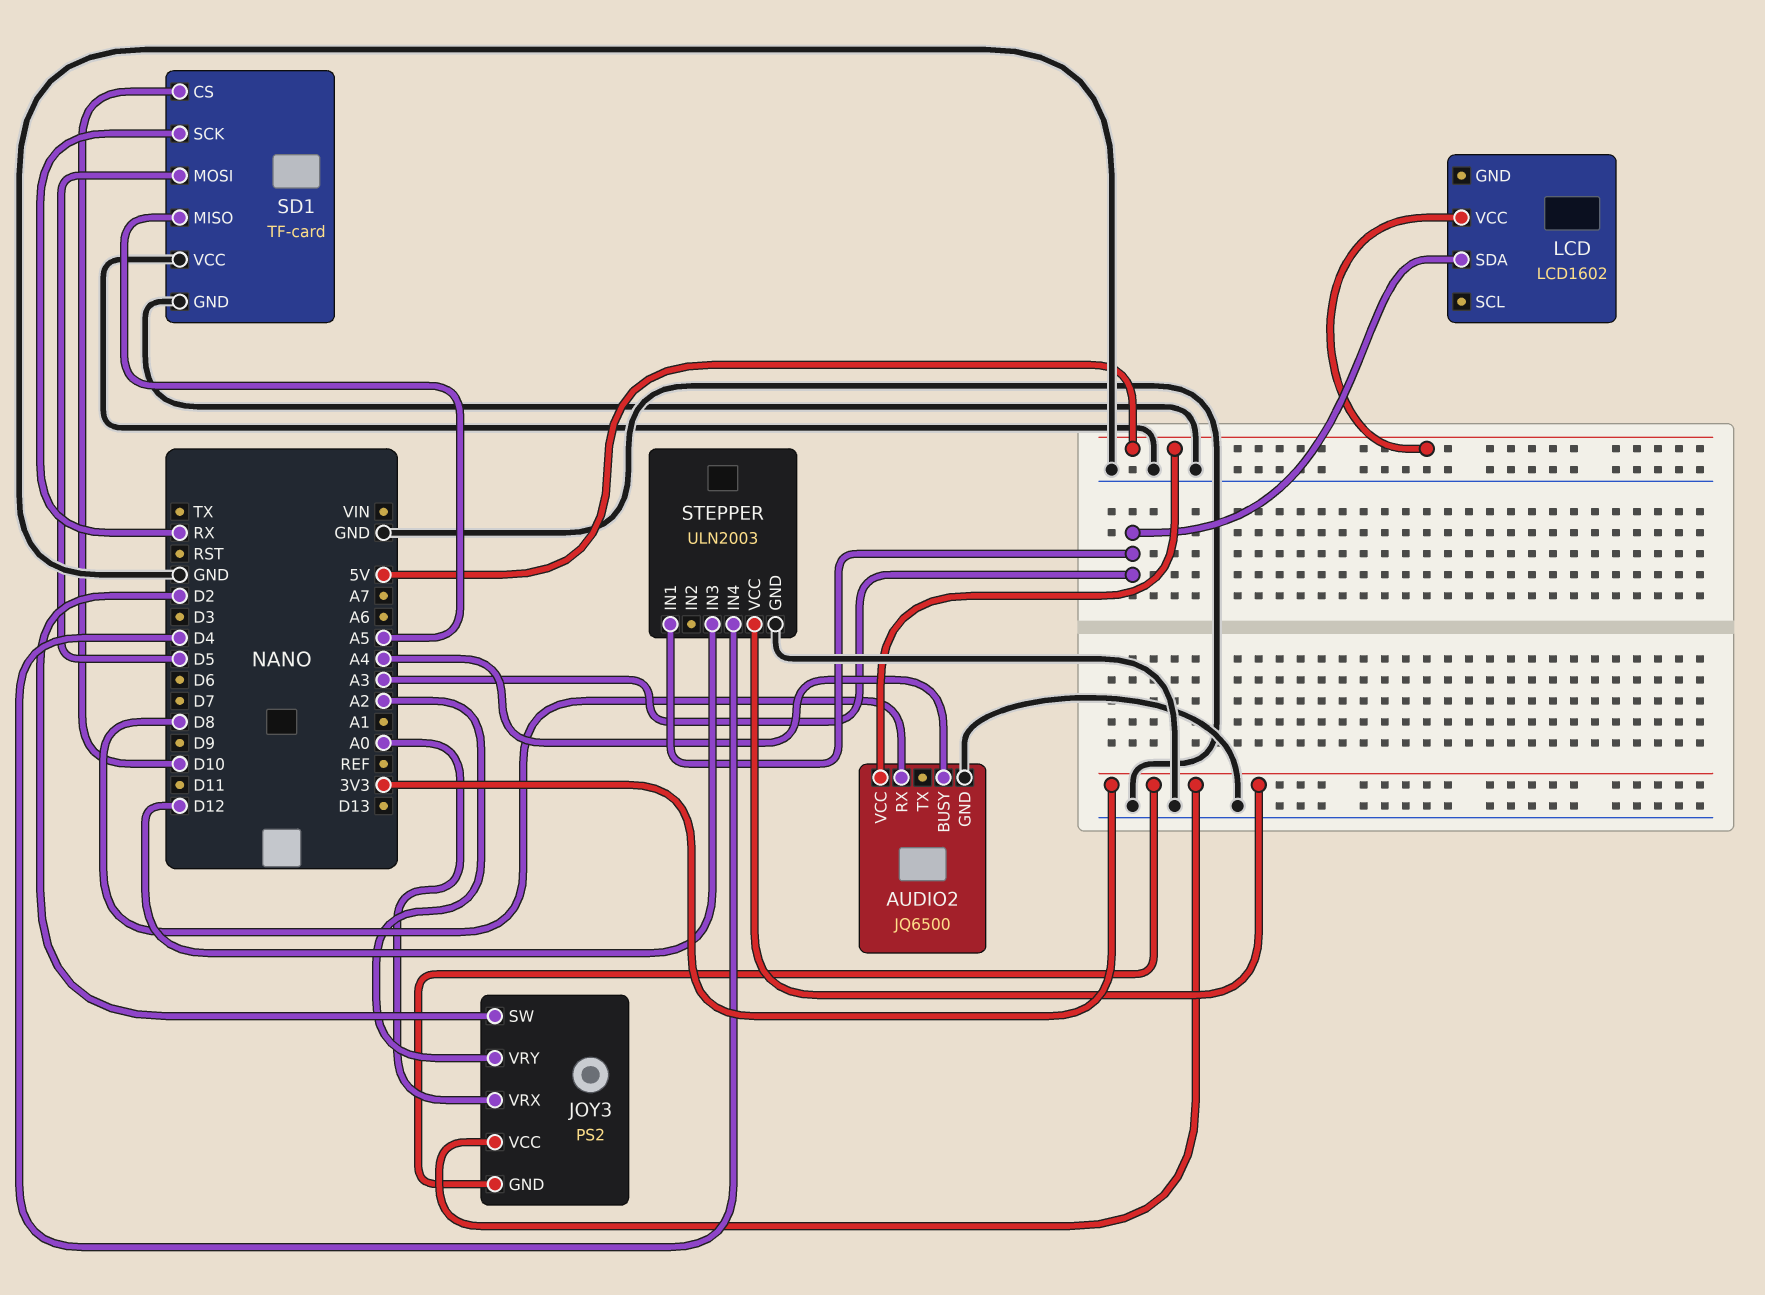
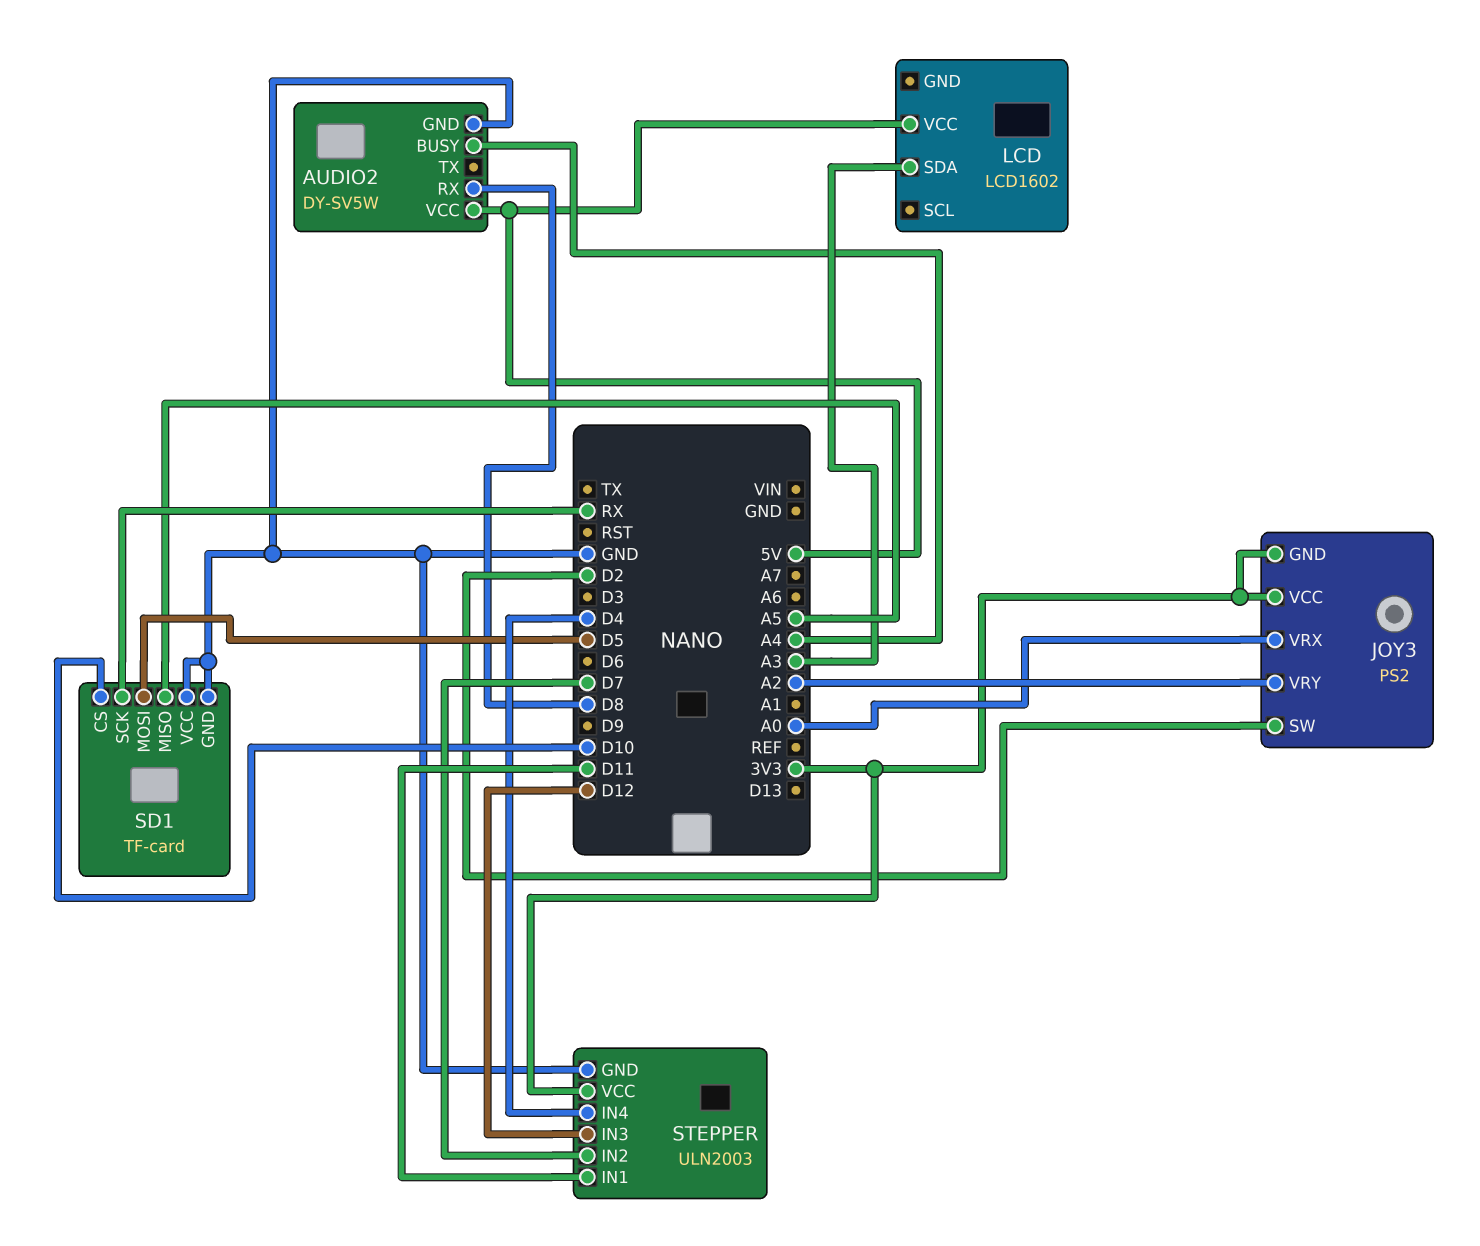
AUDIO2: JQ6500 -> DY-SV5W
STEPPER pin IN1: A3 -> D11
STEPPER pin IN2: none -> D7

